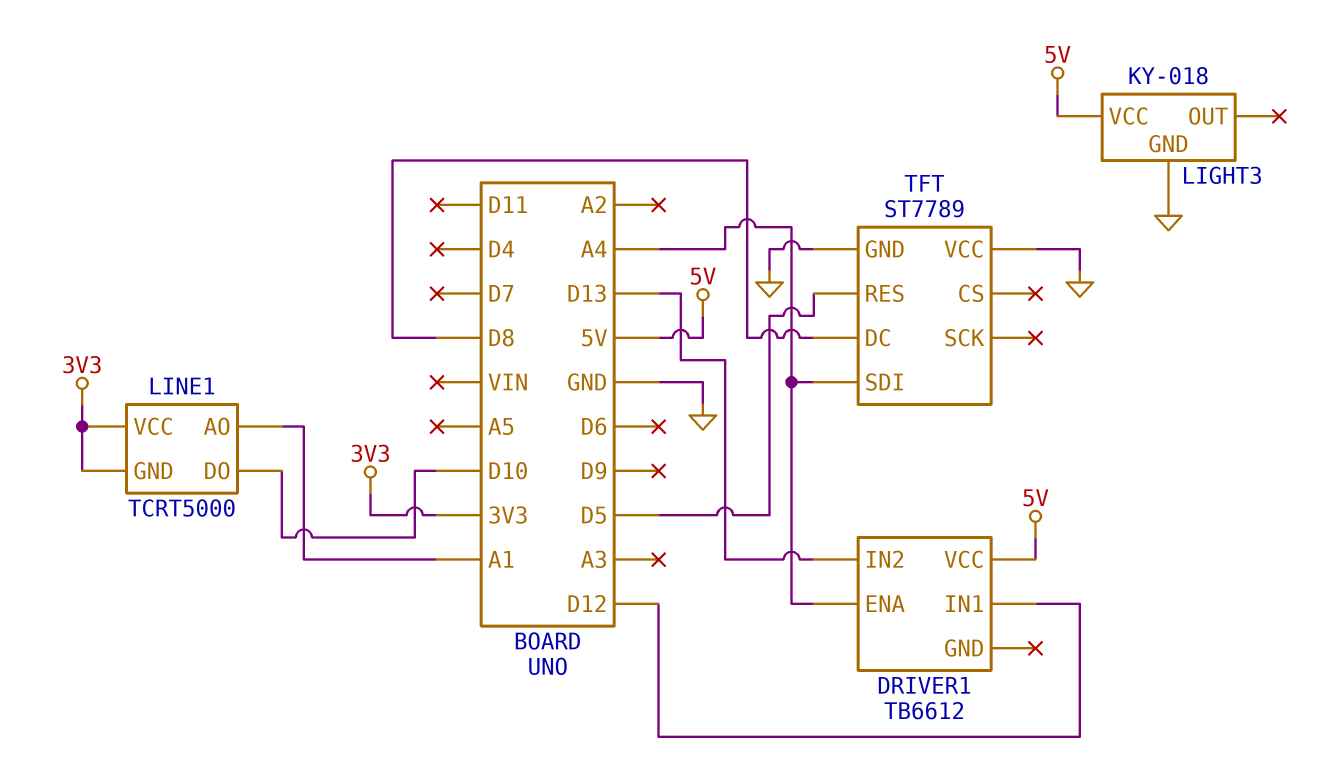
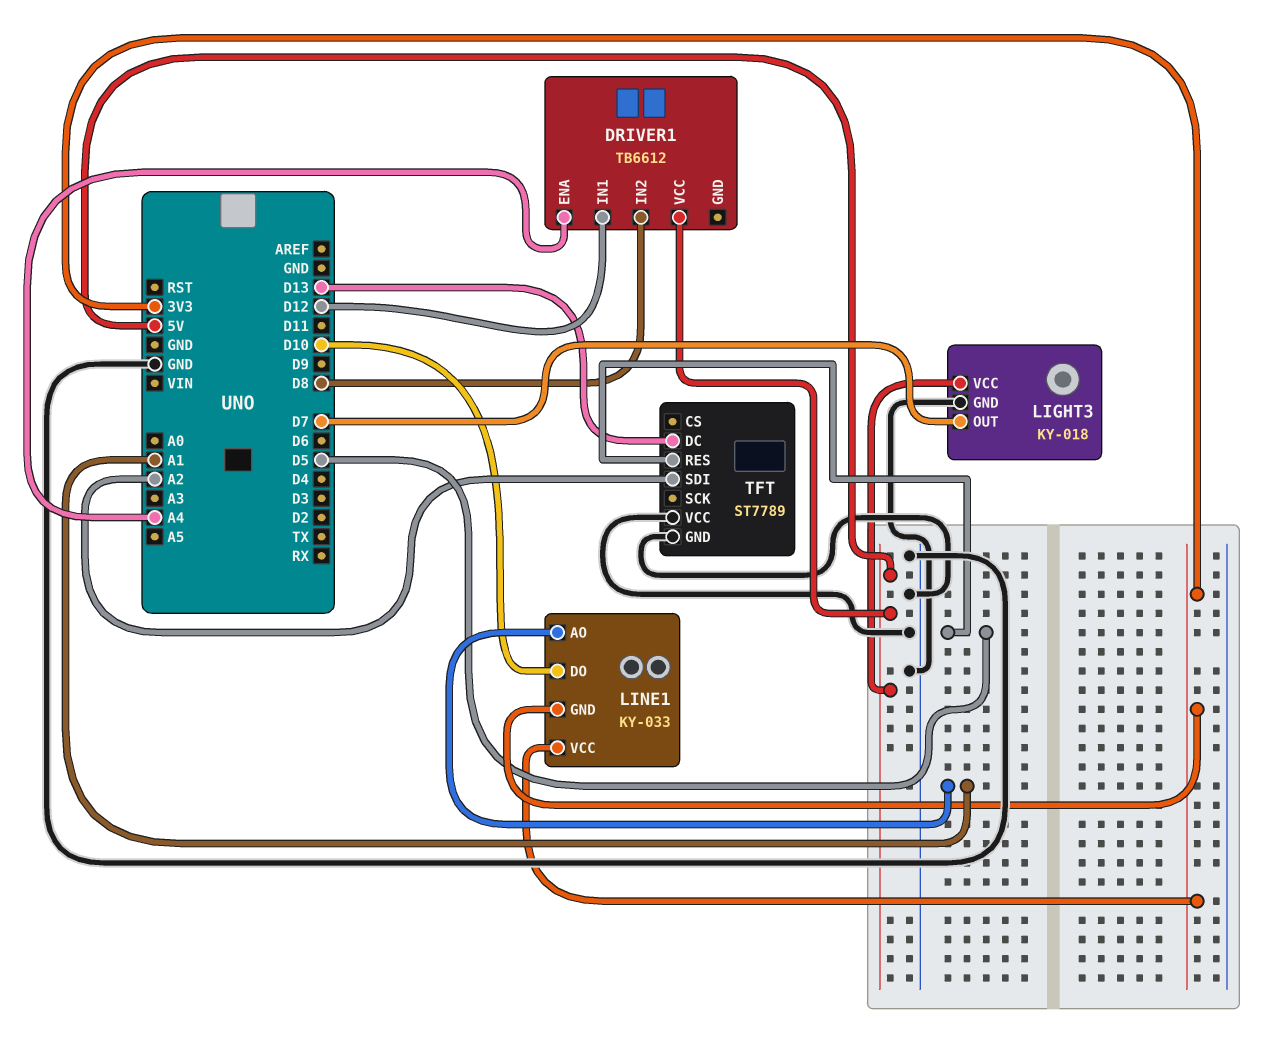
DRIVER1 pin IN2: D13 -> D8
LIGHT3 pin OUT: none -> D7
LINE1: TCRT5000 -> KY-033
TFT pin DC: D8 -> D13
TFT pin SDI: A4 -> A2

